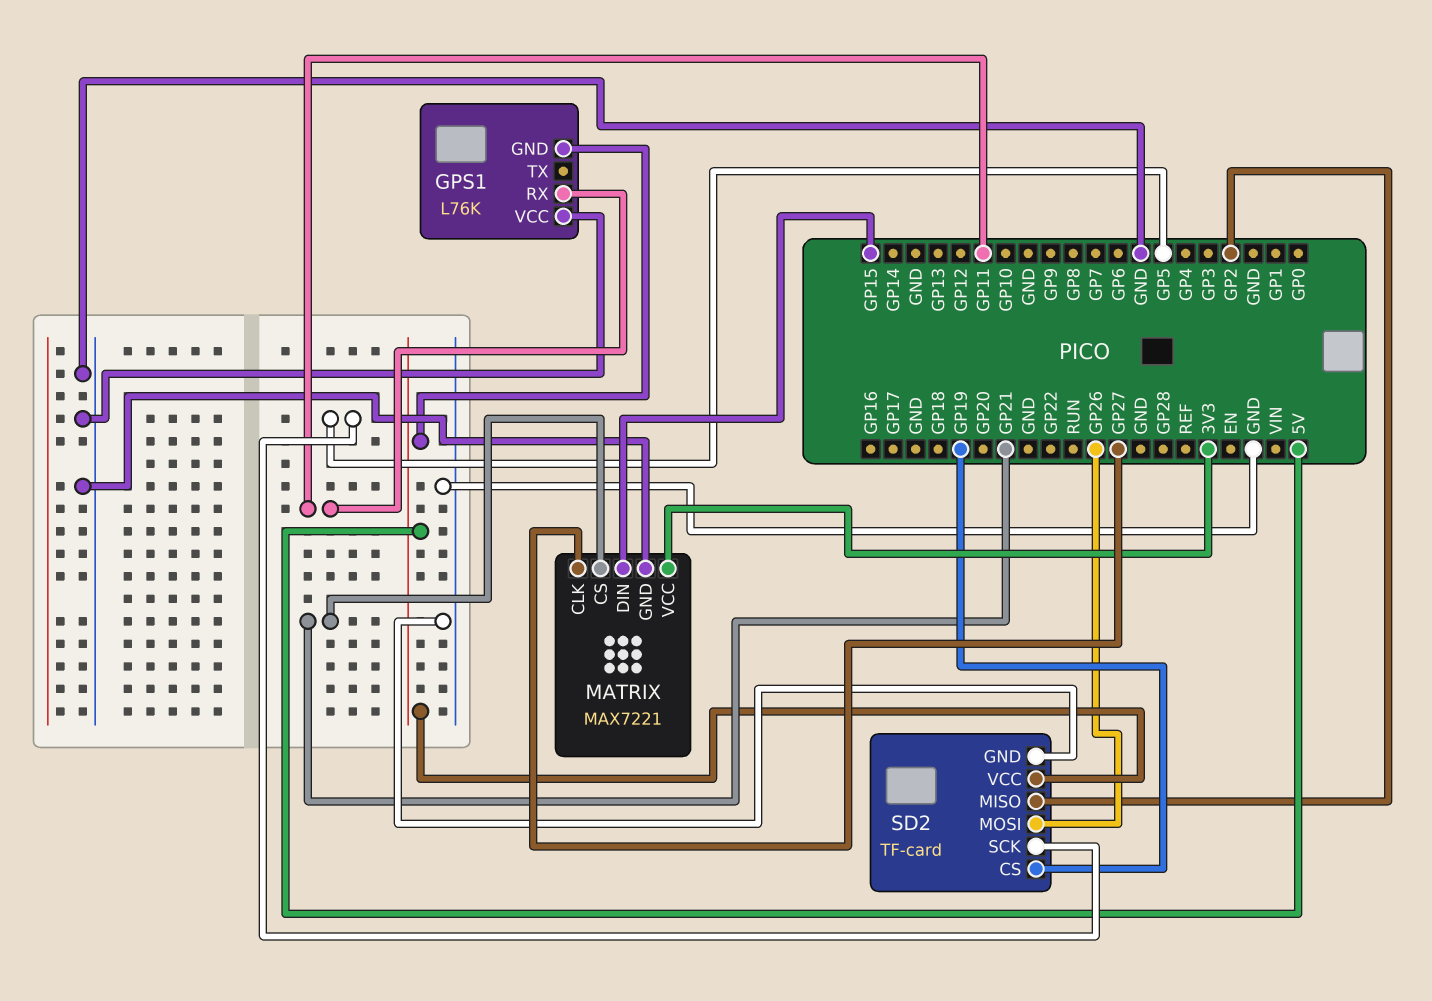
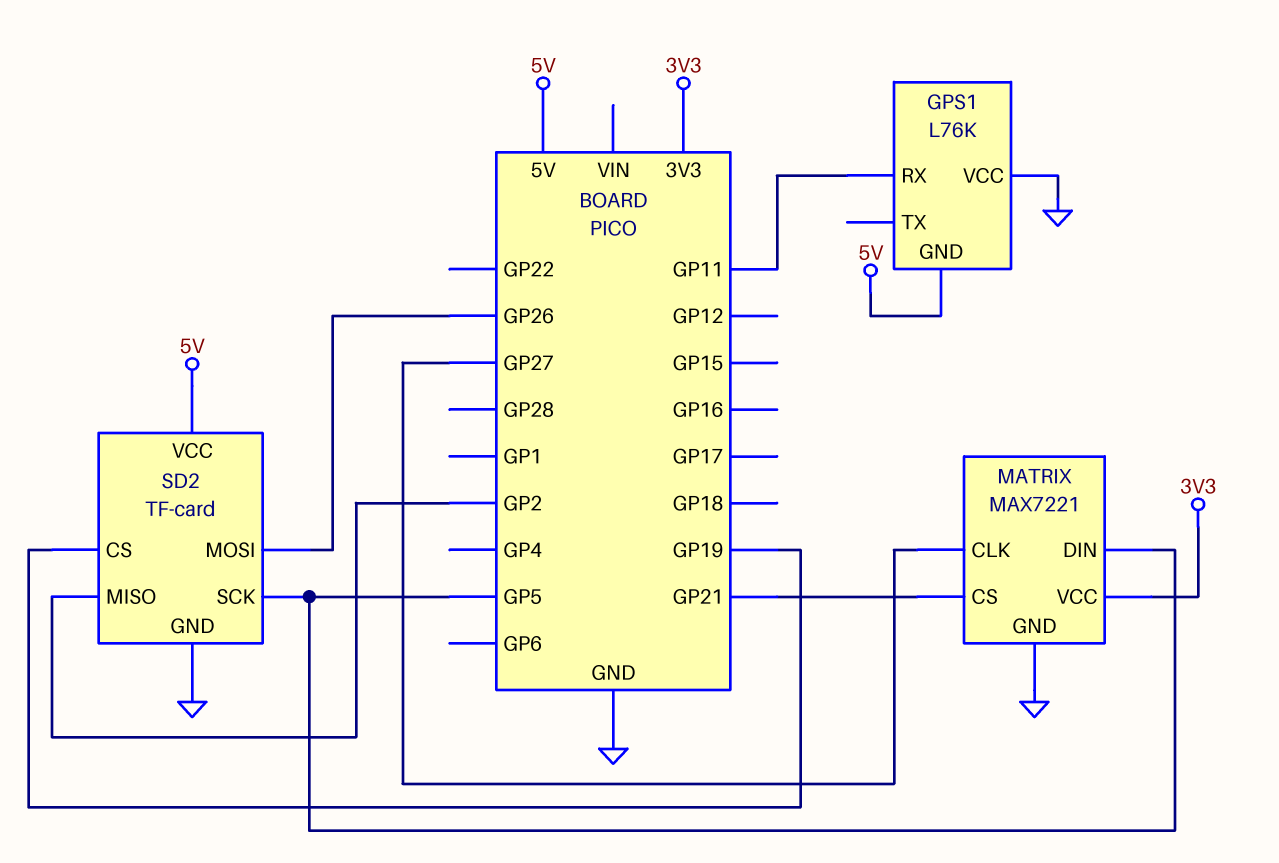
MATRIX pin DIN: GP15 -> GP5

